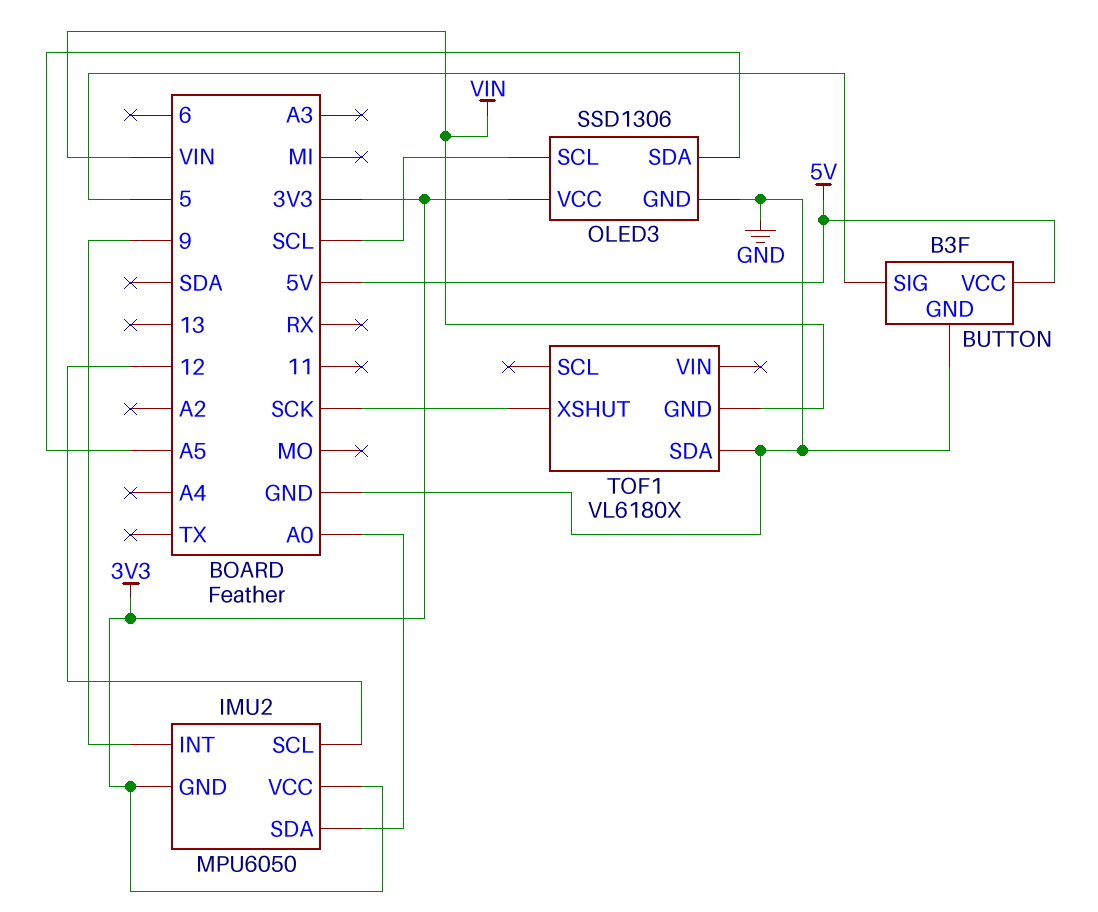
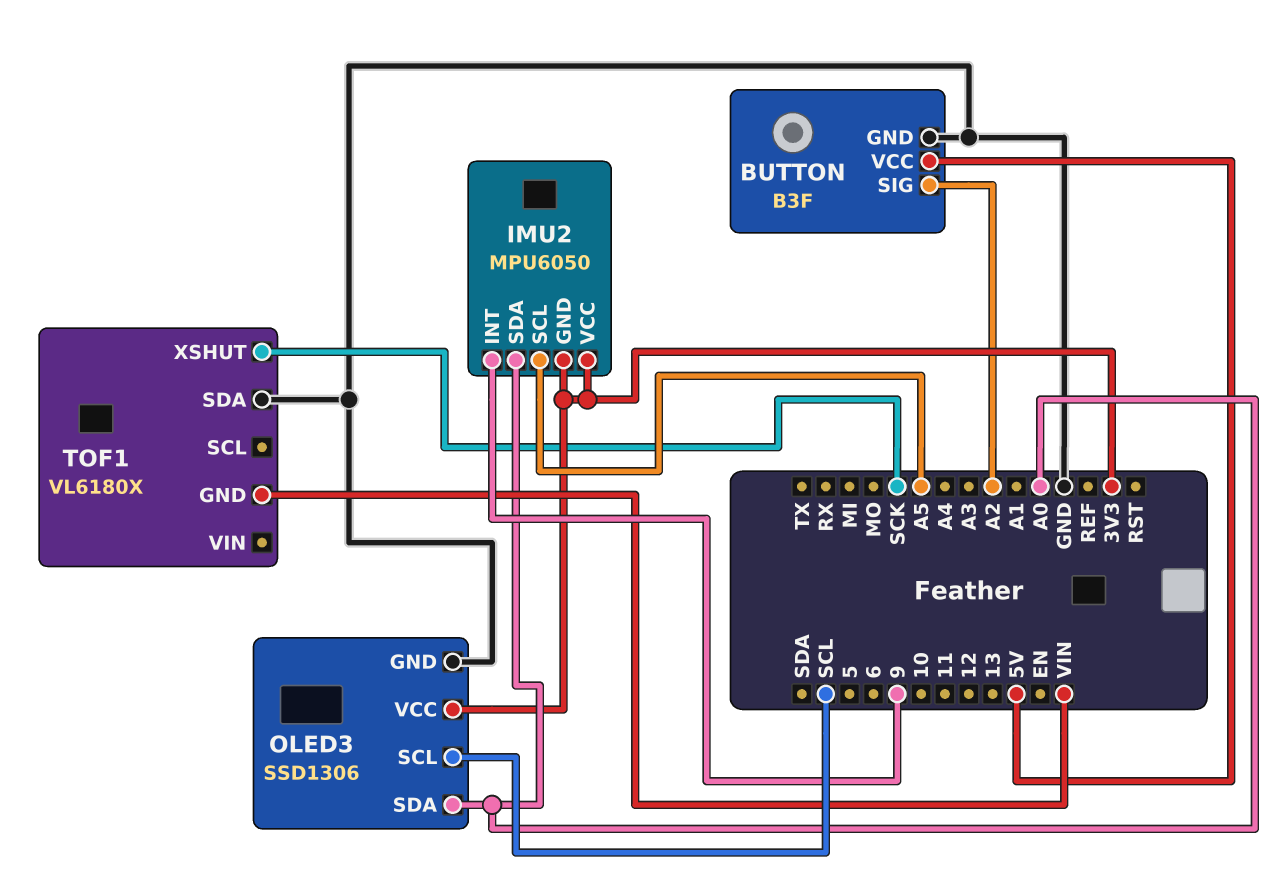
BUTTON pin SIG: 5 -> A2
IMU2 pin SCL: 12 -> A5
OLED3 pin SDA: A5 -> A0

